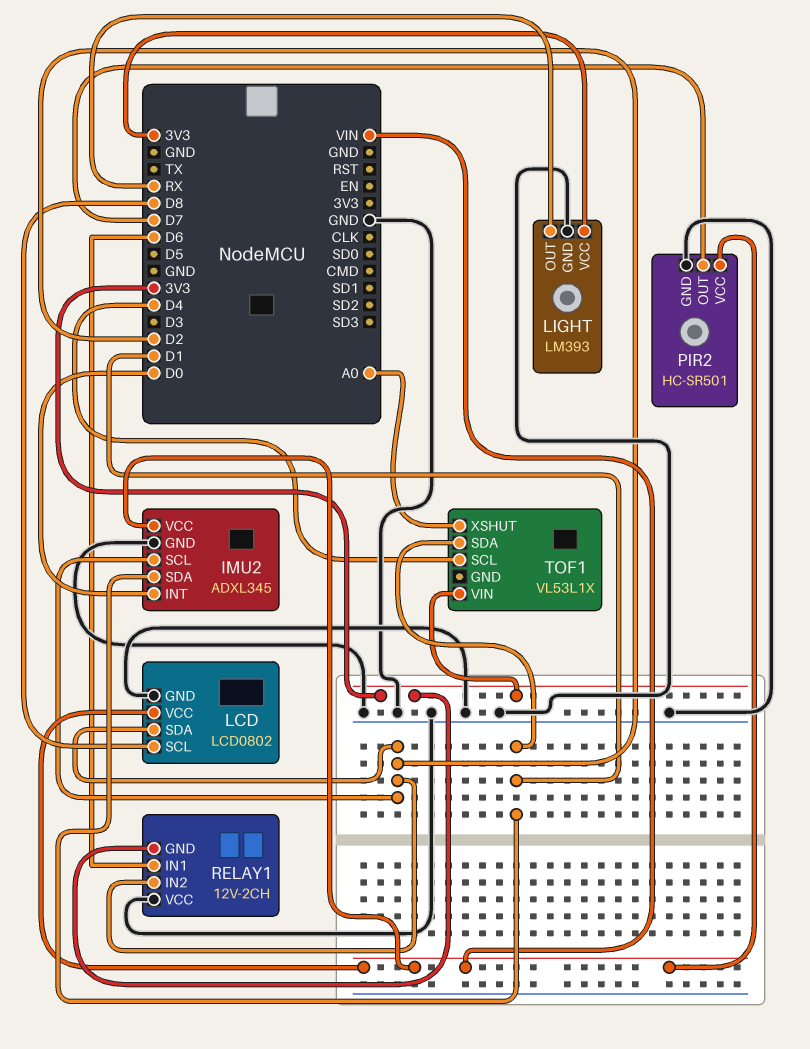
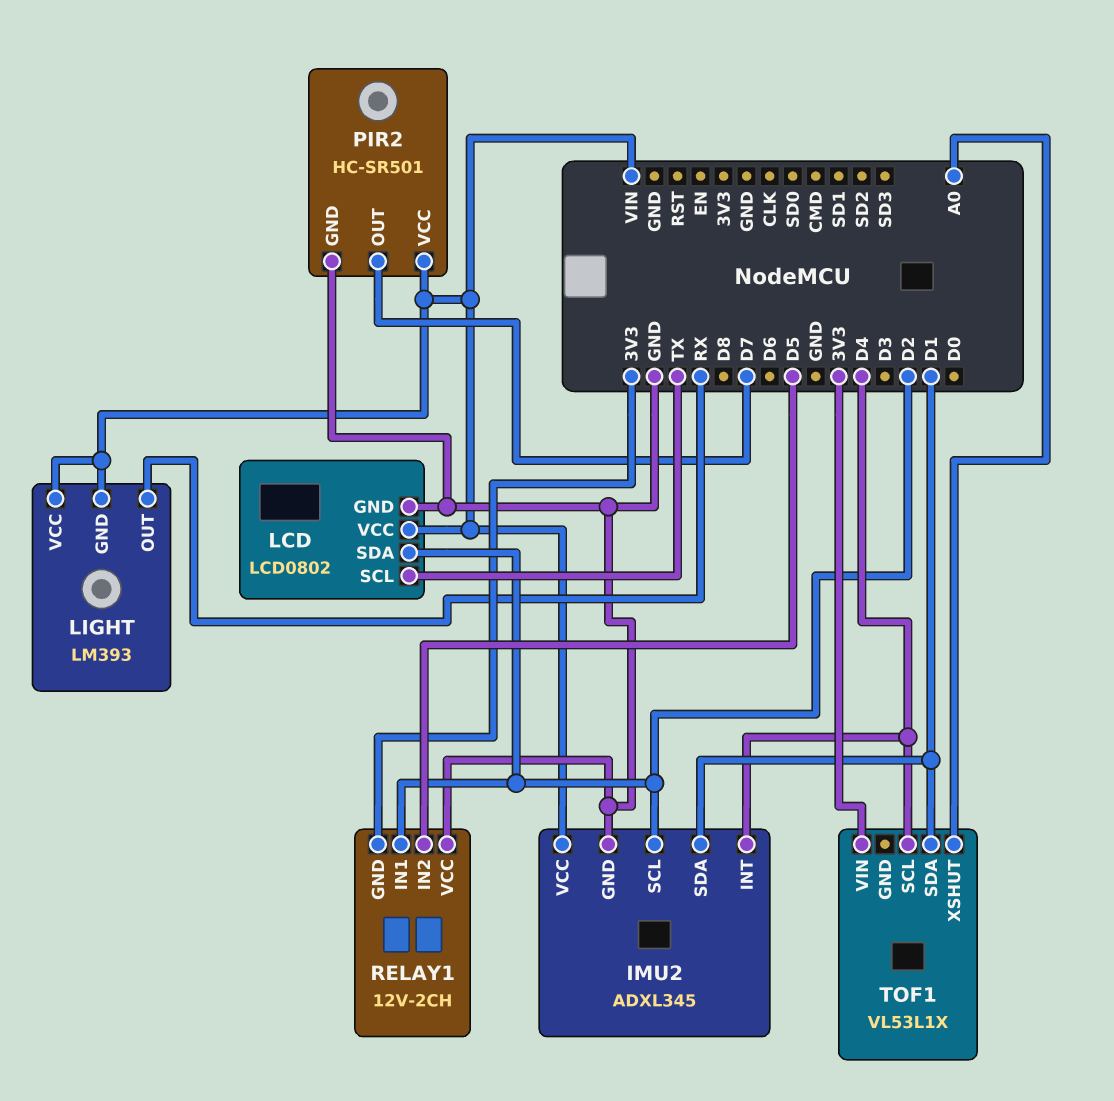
IMU2 pin INT: D0 -> D4
LCD pin SCL: D8 -> TX
LIGHT pin GND: GND -> VIN
LIGHT pin VCC: 3V3 -> VIN
RELAY1 pin IN1: D6 -> D2
RELAY1 pin IN2: D2 -> D5

